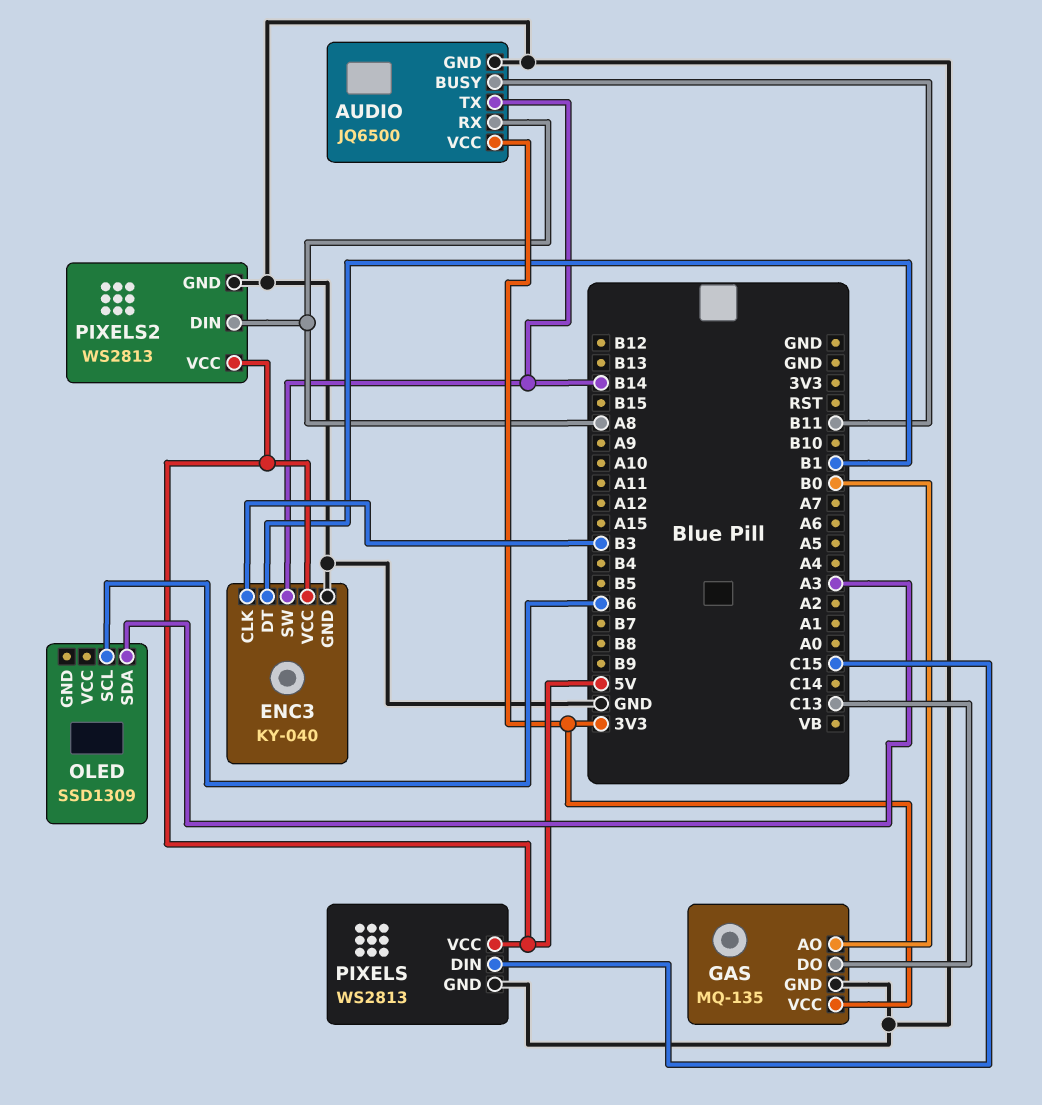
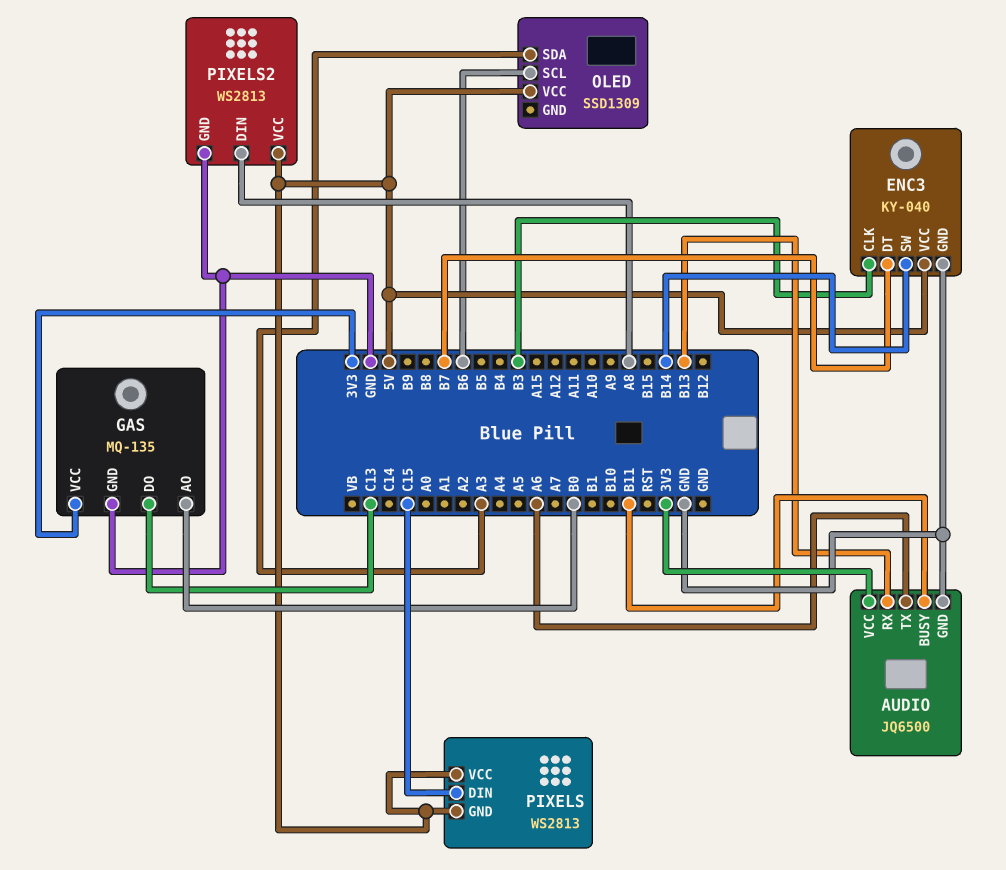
AUDIO pin RX: A8 -> B13
AUDIO pin TX: B14 -> A6
ENC3 pin DT: B1 -> B7
OLED pin VCC: none -> 5V
PIXELS pin GND: GND -> 5V

